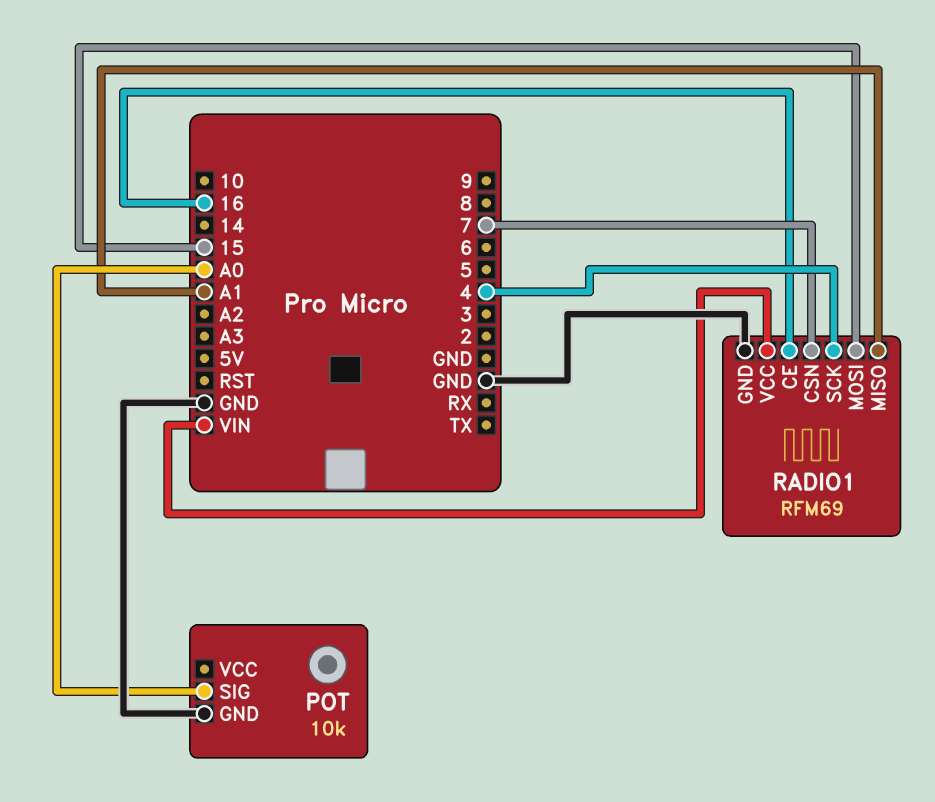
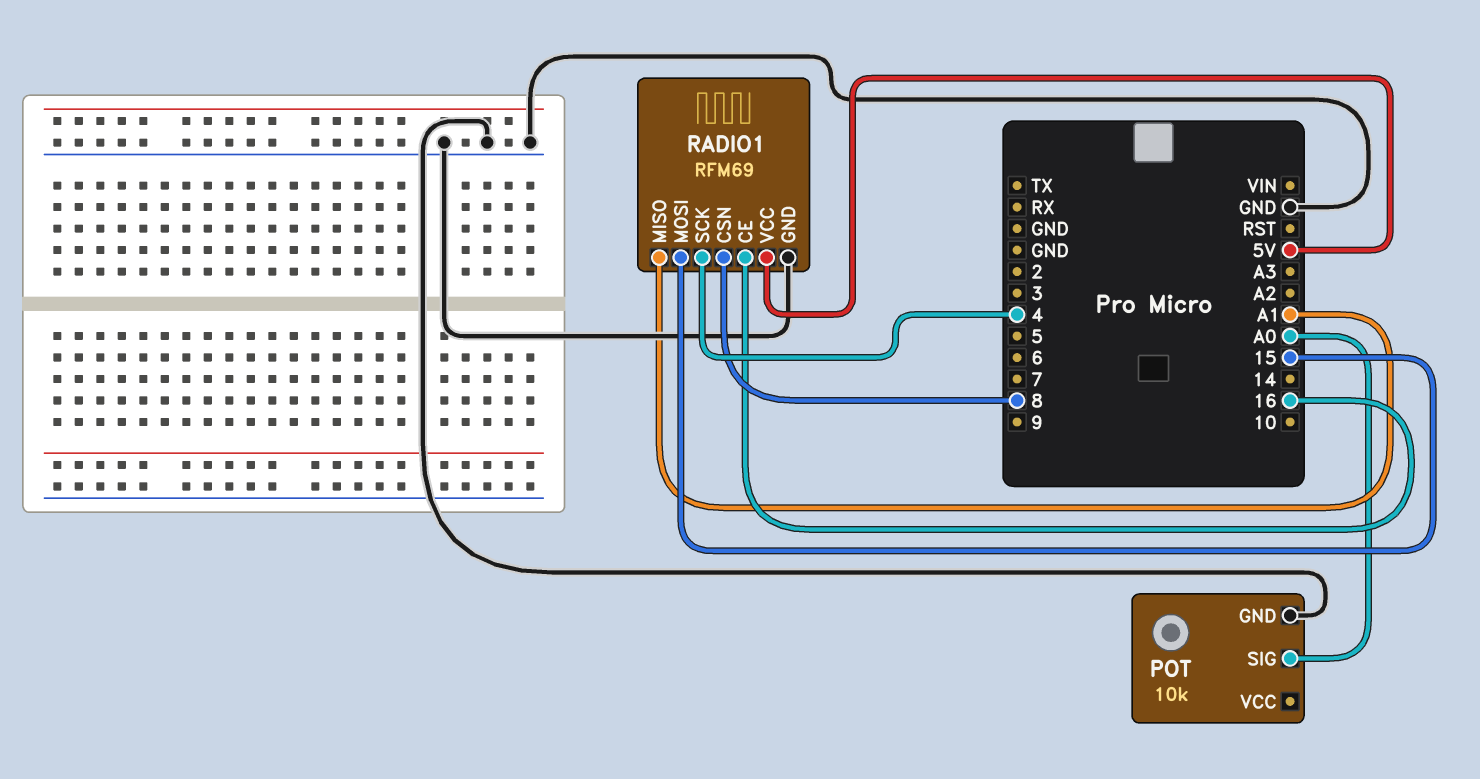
RADIO1 pin CSN: 7 -> 8
RADIO1 pin VCC: VIN -> 5V

